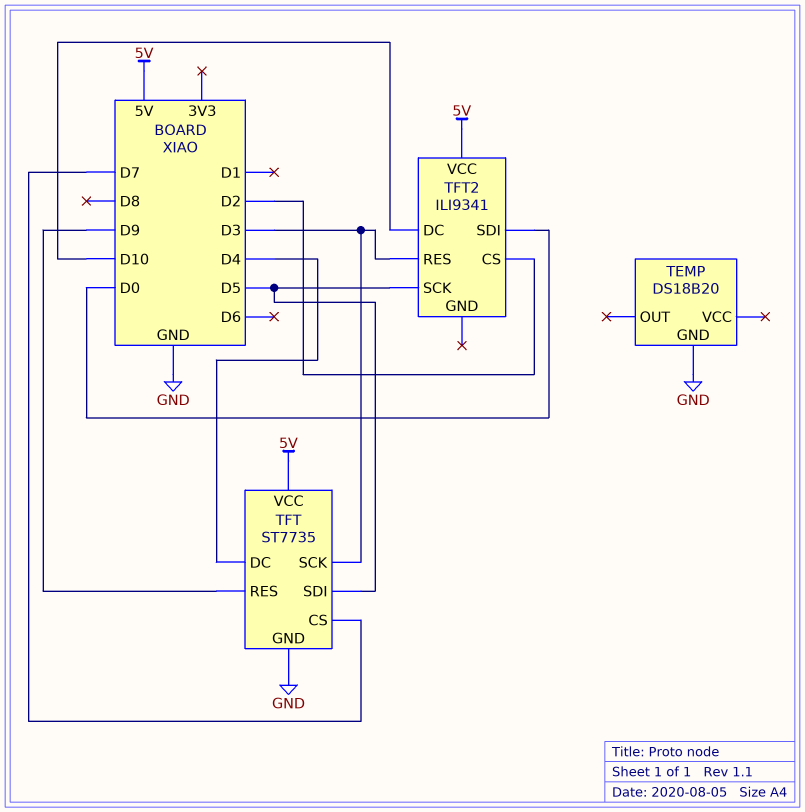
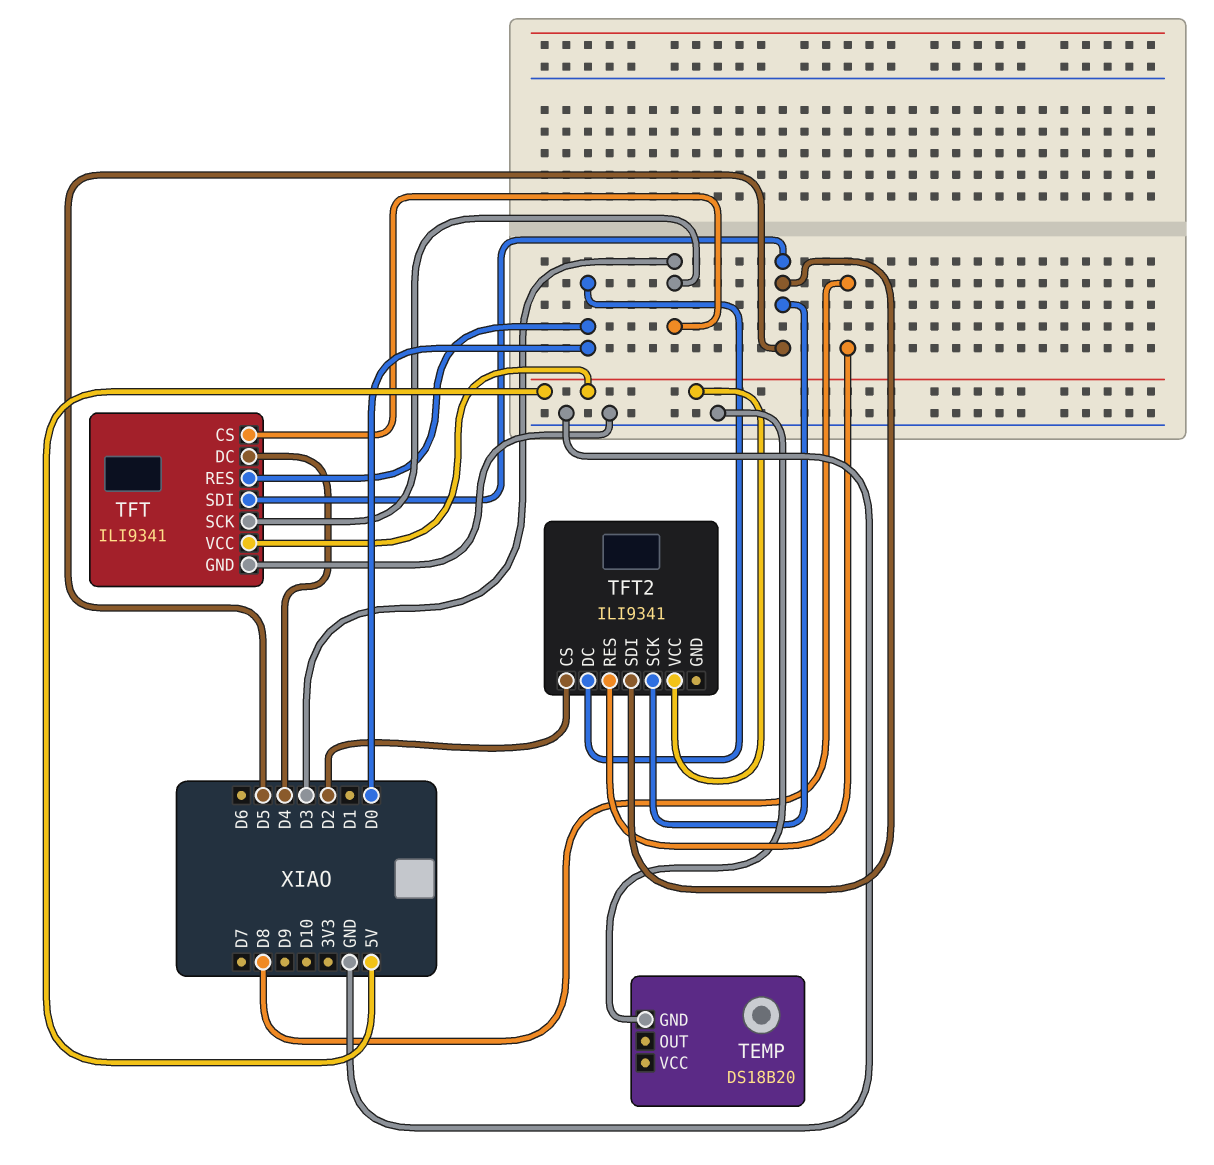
TFT: ST7735 -> ILI9341
TFT pin CS: D7 -> D3
TFT pin RES: D9 -> D0
TFT2 pin DC: D10 -> D0
TFT2 pin RES: D3 -> D8
TFT2 pin SDI: D0 -> D5

